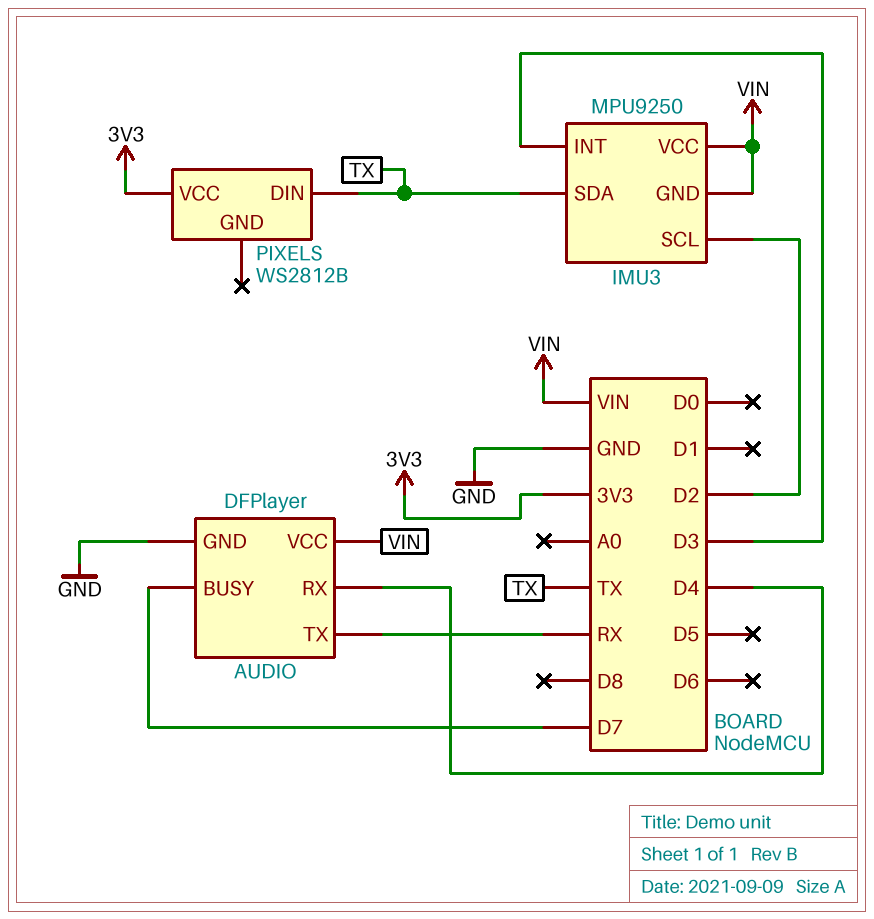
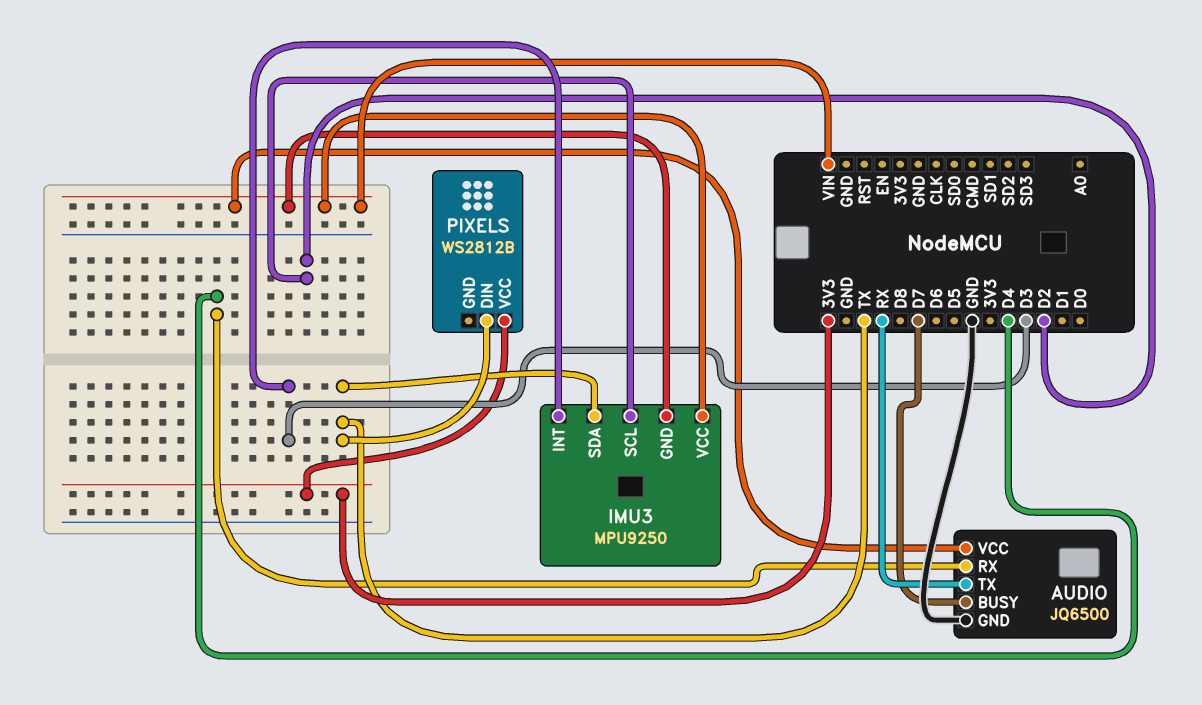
AUDIO: DFPlayer -> JQ6500

